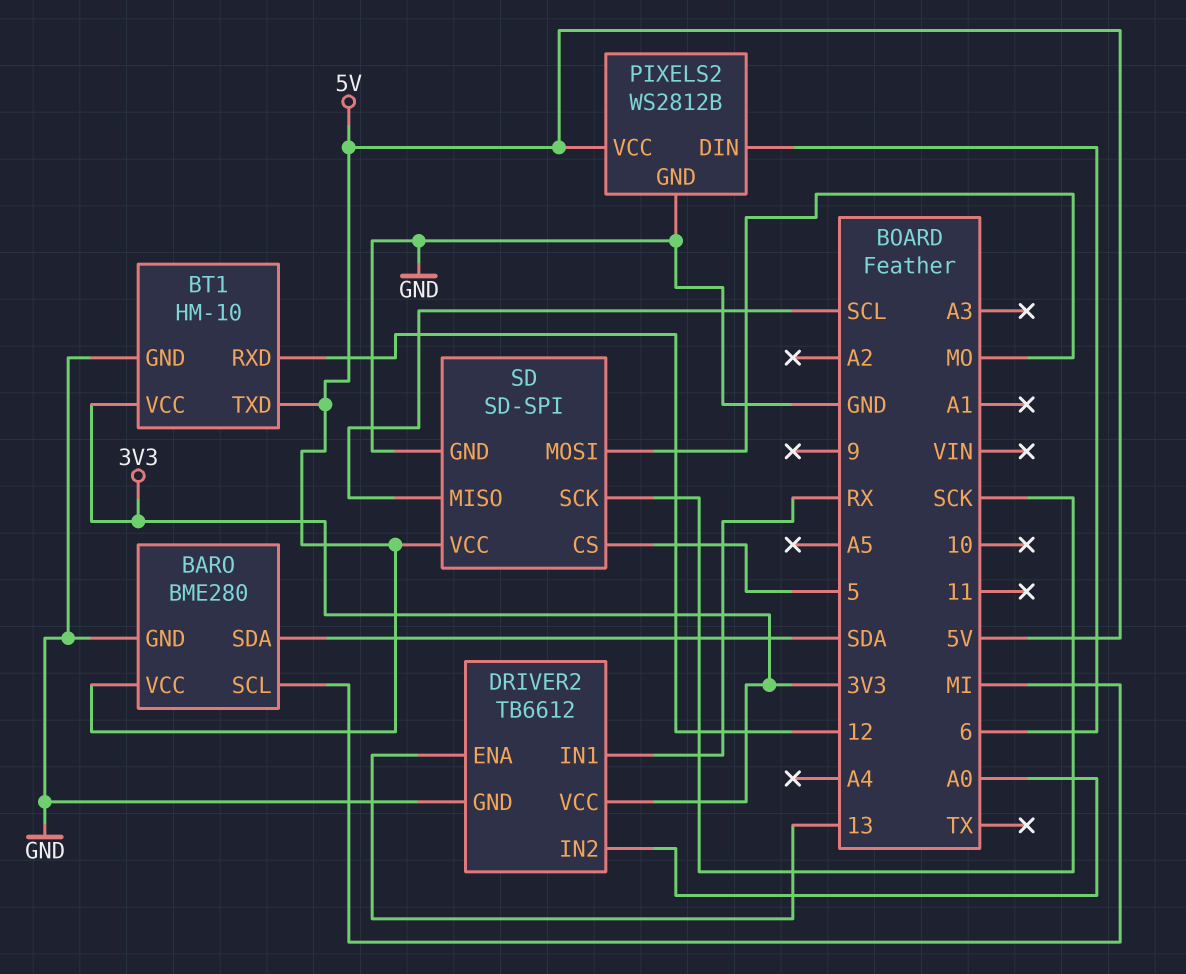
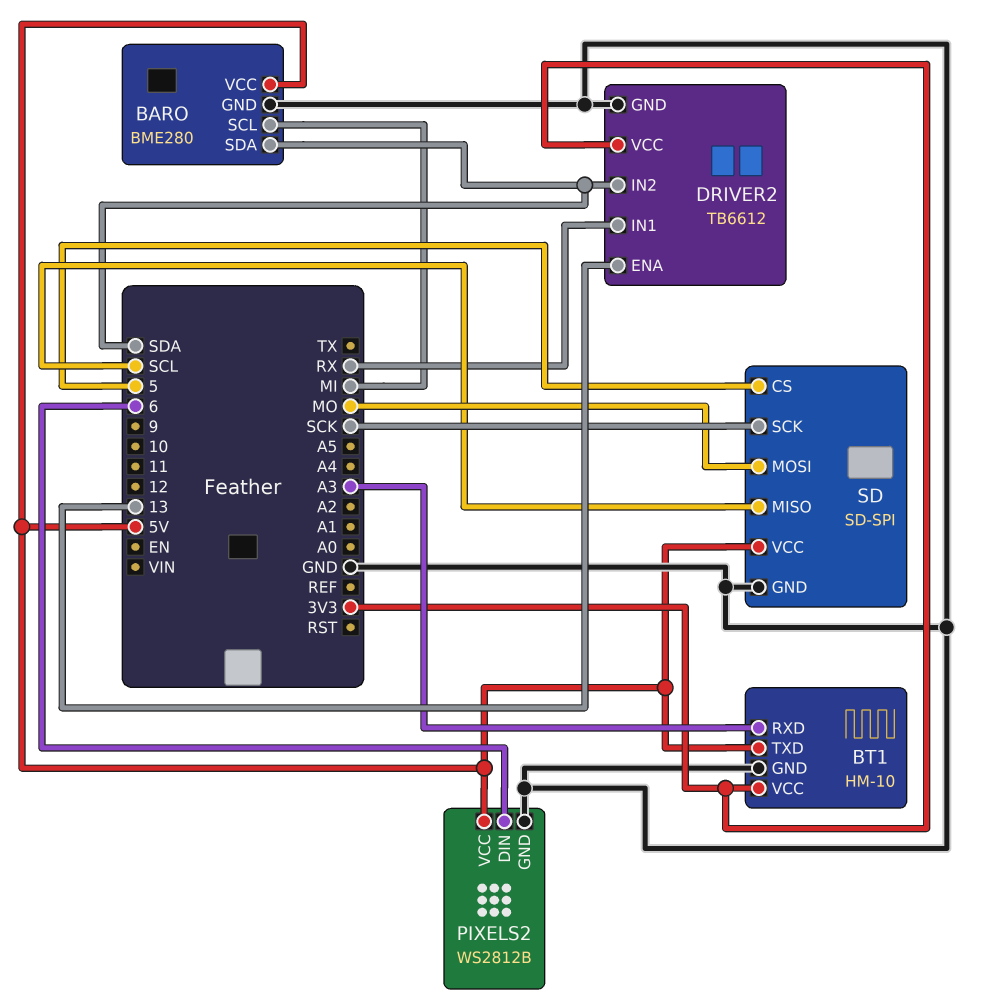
BT1 pin RXD: 12 -> A3
DRIVER2 pin IN2: A0 -> SDA

